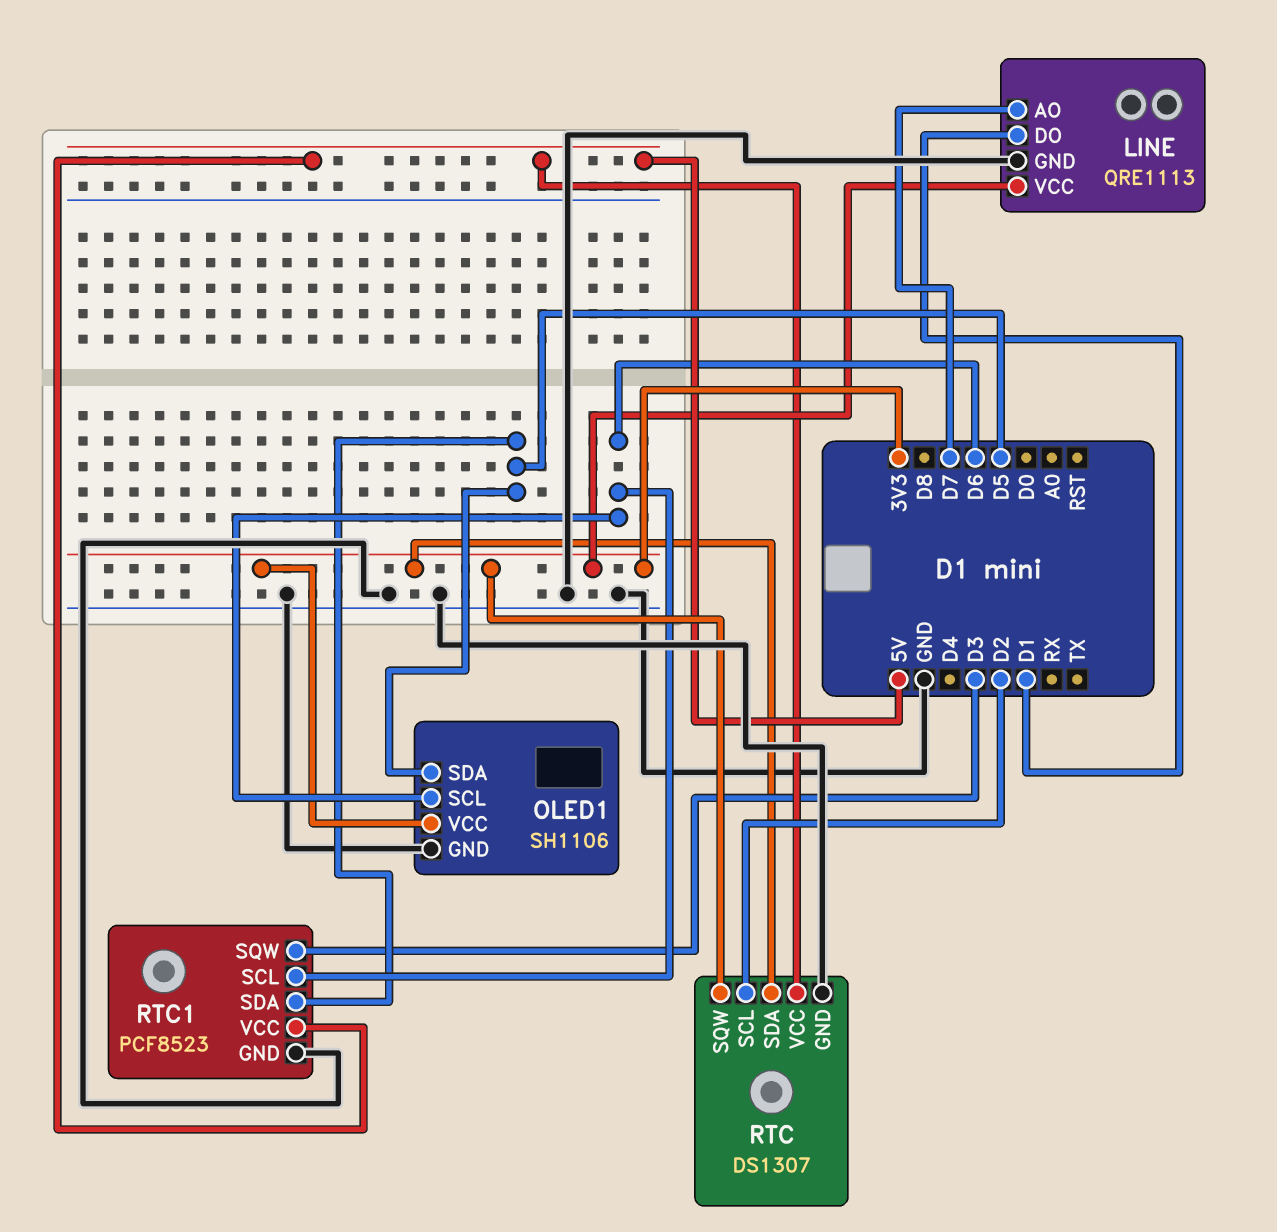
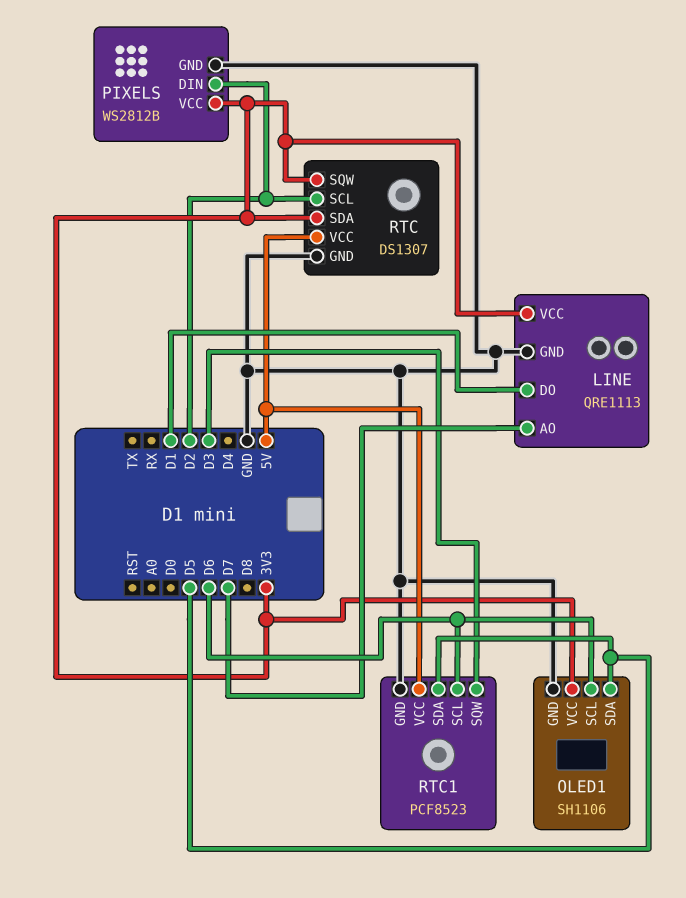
PIXELS: none -> WS2812B
PIXELS pin DIN: none -> D2
PIXELS pin GND: none -> GND
PIXELS pin VCC: none -> 3V3

